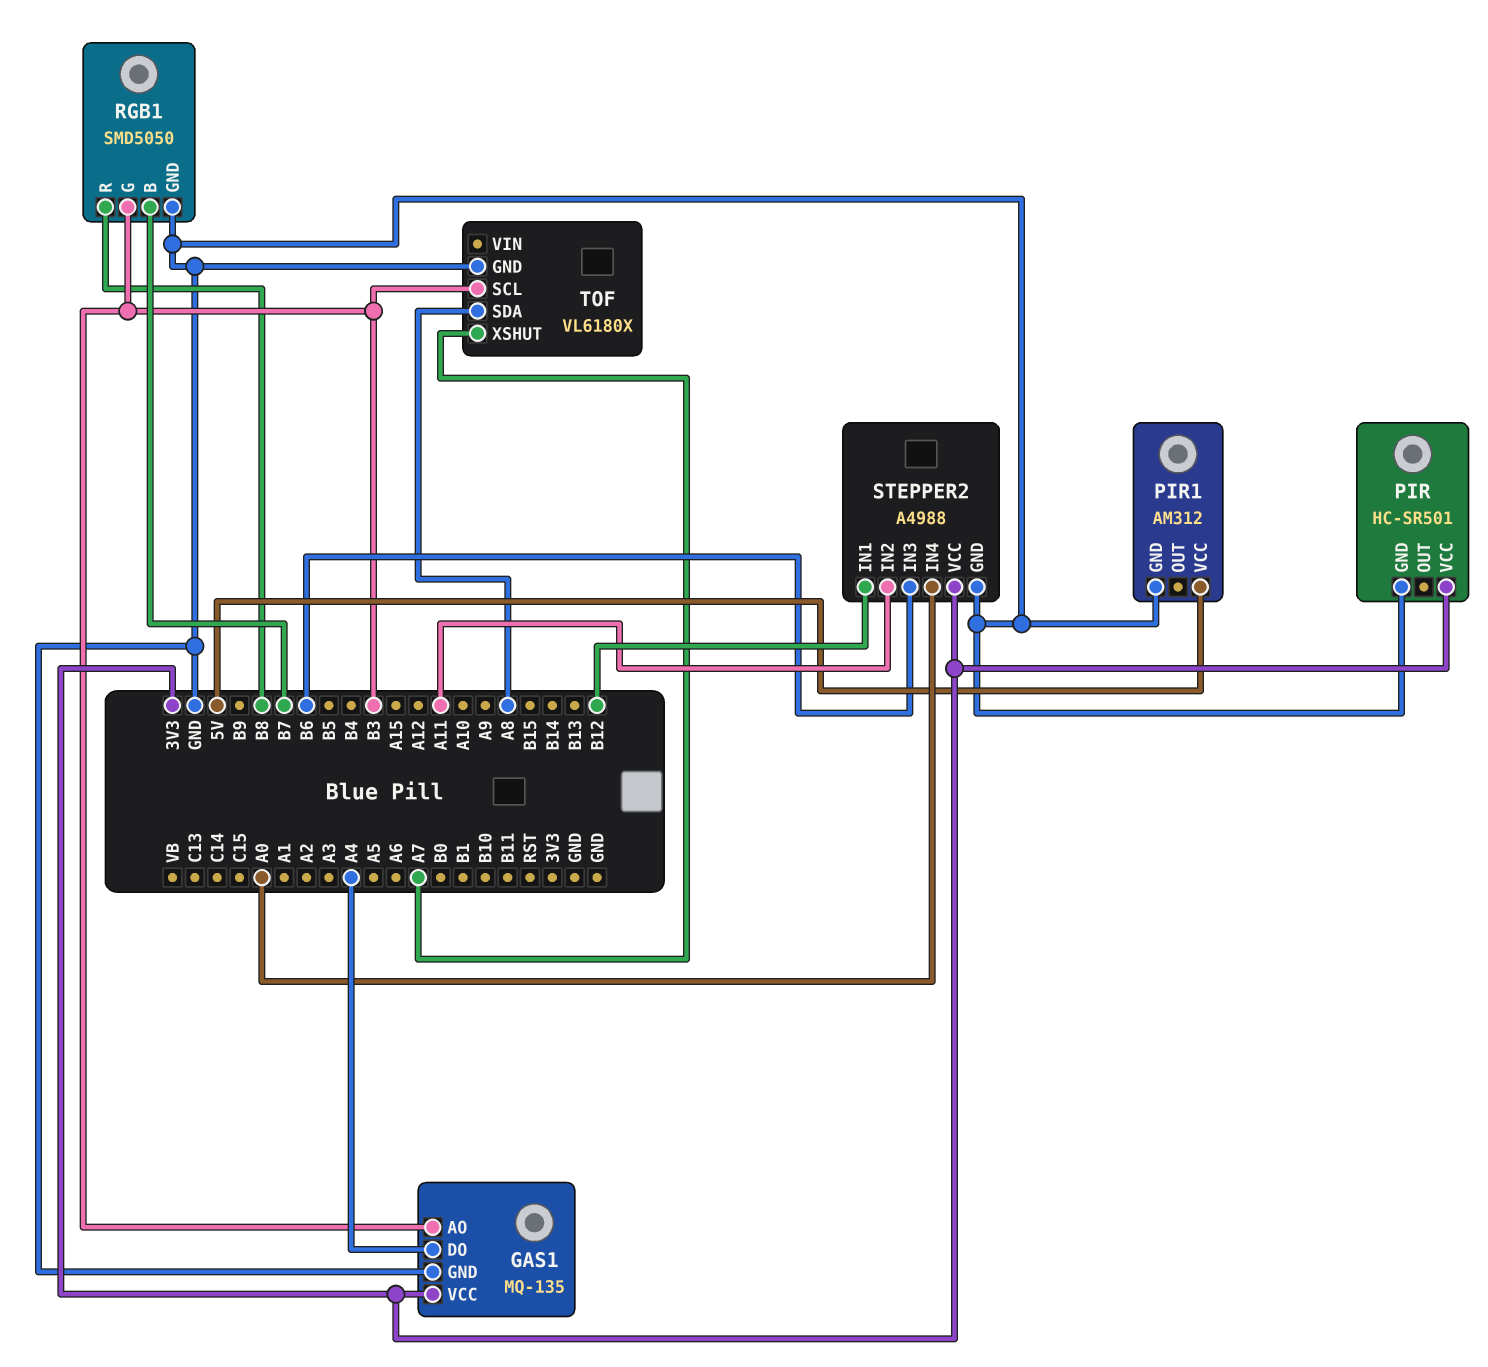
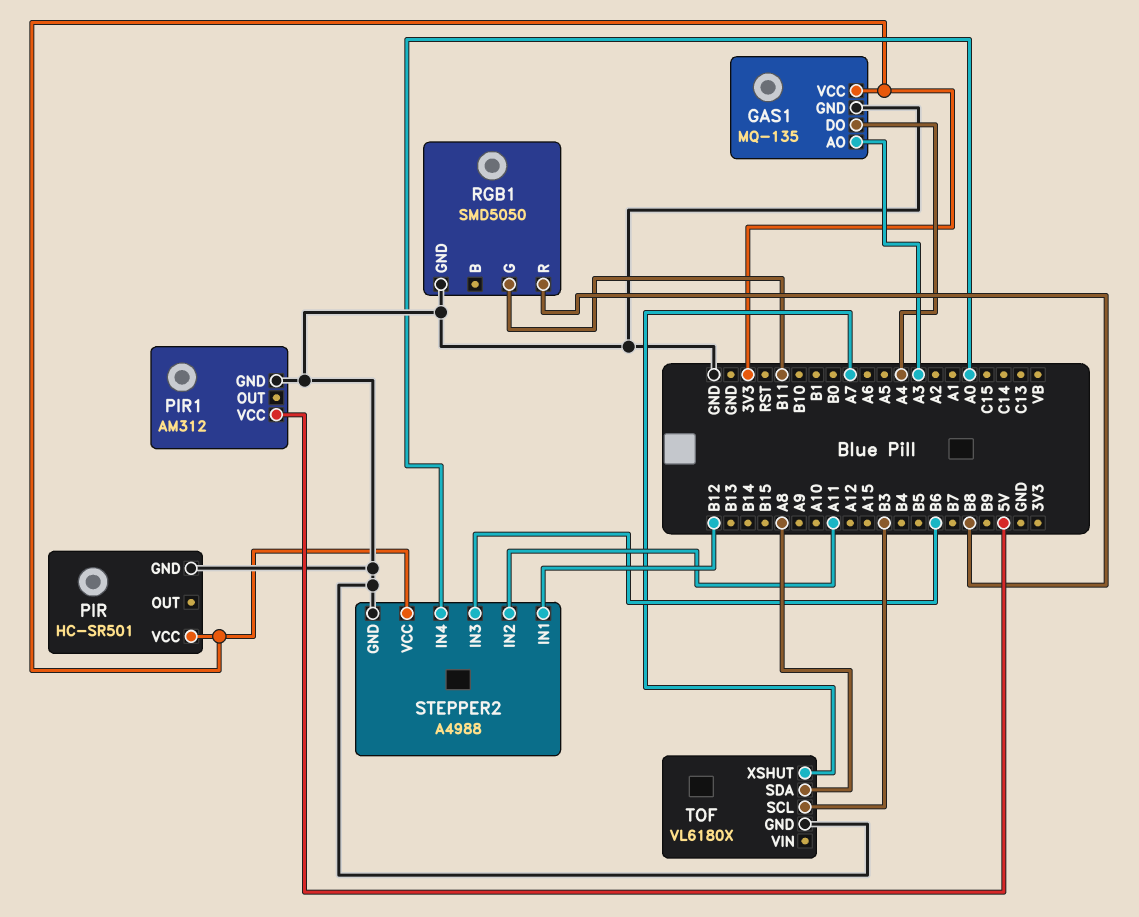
GAS1 pin AO: B3 -> A3
RGB1 pin B: B7 -> none
RGB1 pin G: B3 -> B11

